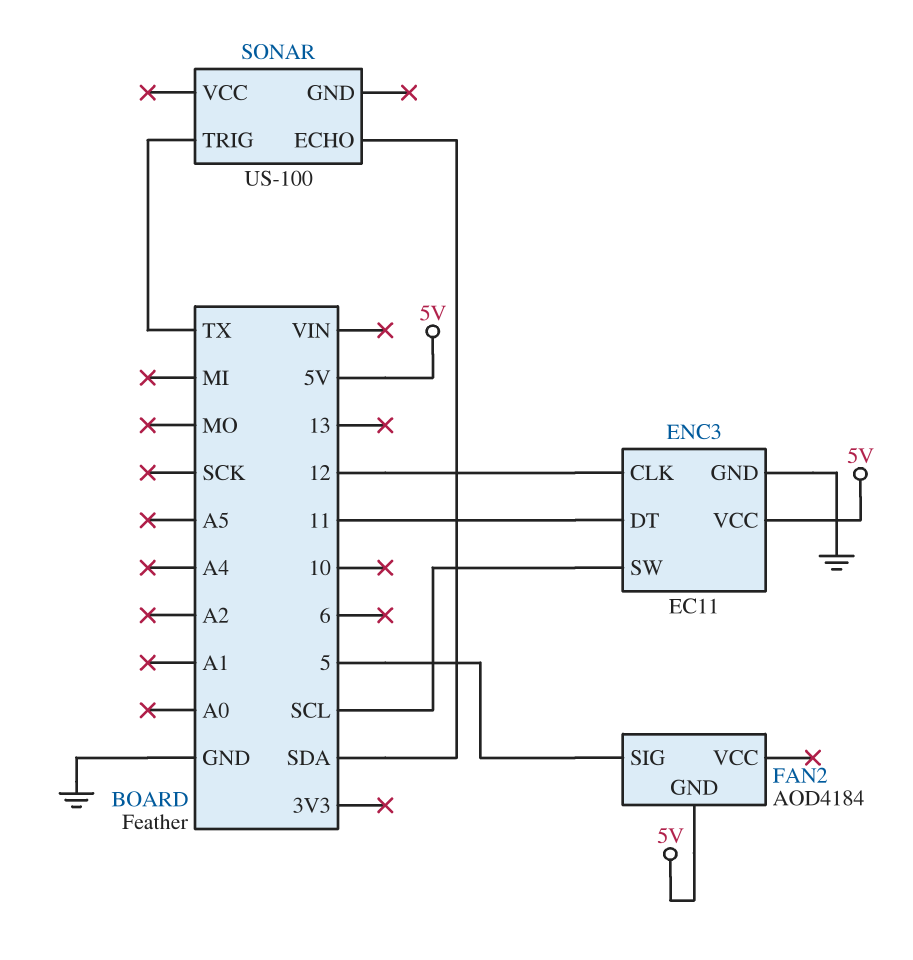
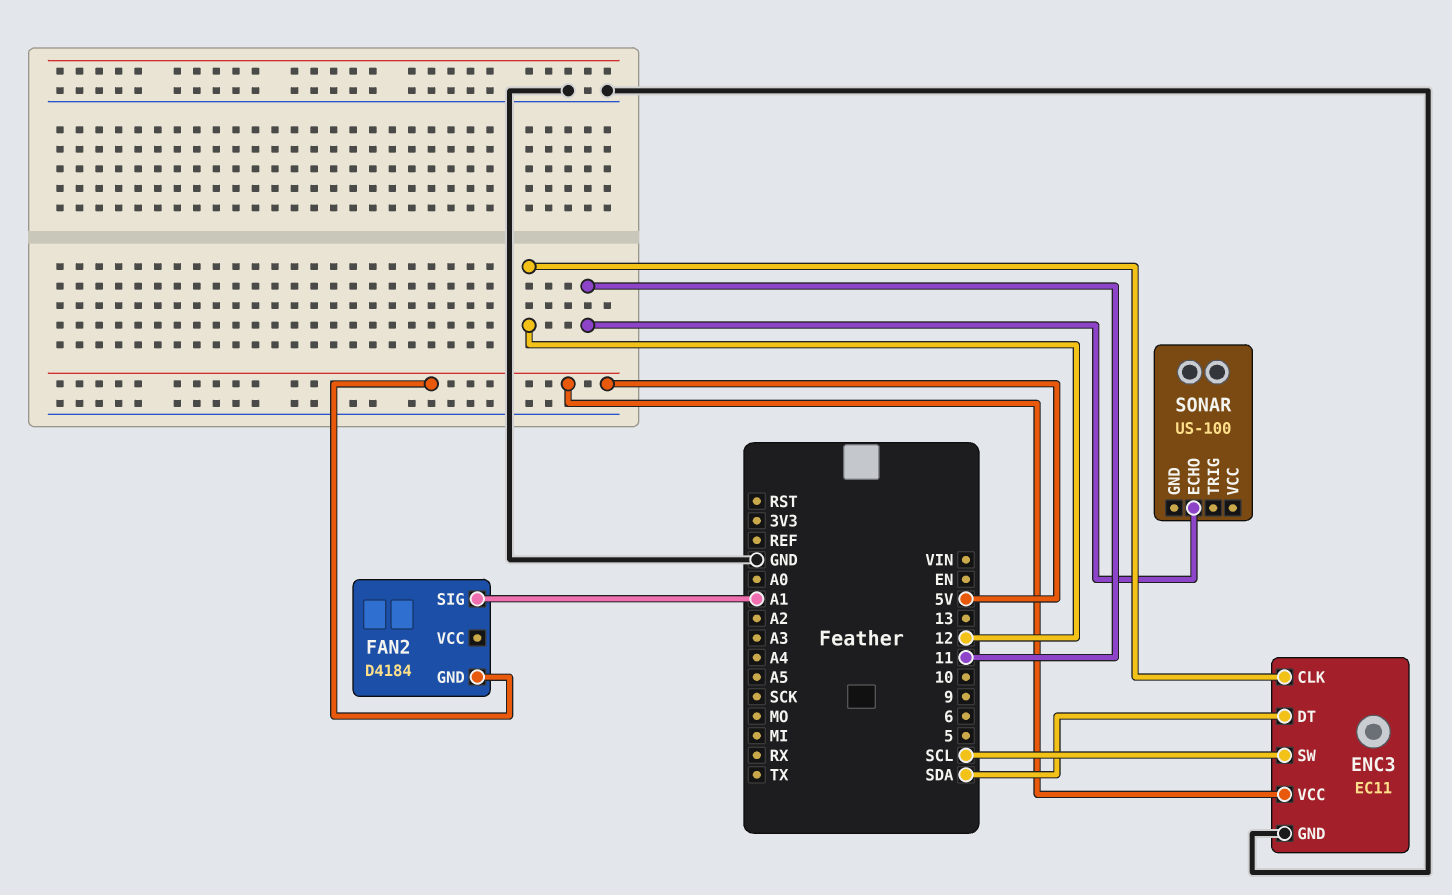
ENC3 pin DT: 11 -> SDA
FAN2: AOD4184 -> D4184
FAN2 pin SIG: 5 -> A1
SONAR pin ECHO: SDA -> 11
SONAR pin TRIG: TX -> none

